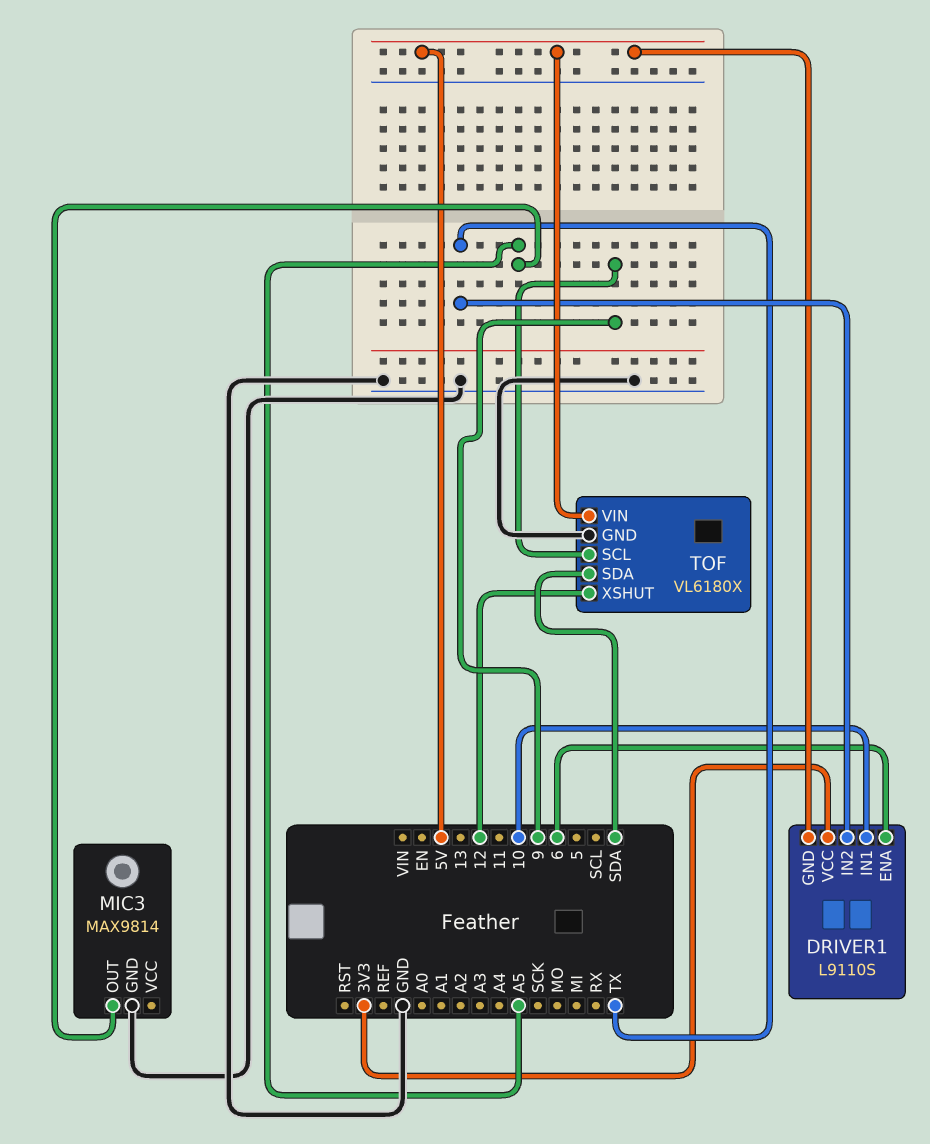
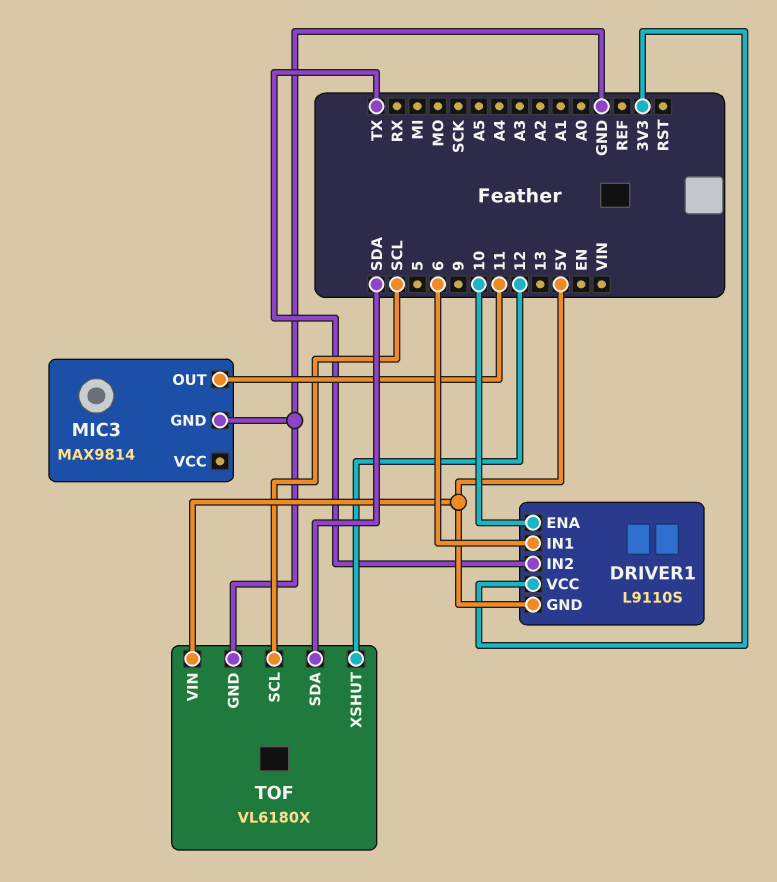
DRIVER1 pin ENA: 6 -> 10
DRIVER1 pin IN1: 10 -> 6
MIC3 pin OUT: A5 -> 11
TOF pin SCL: 9 -> SCL

